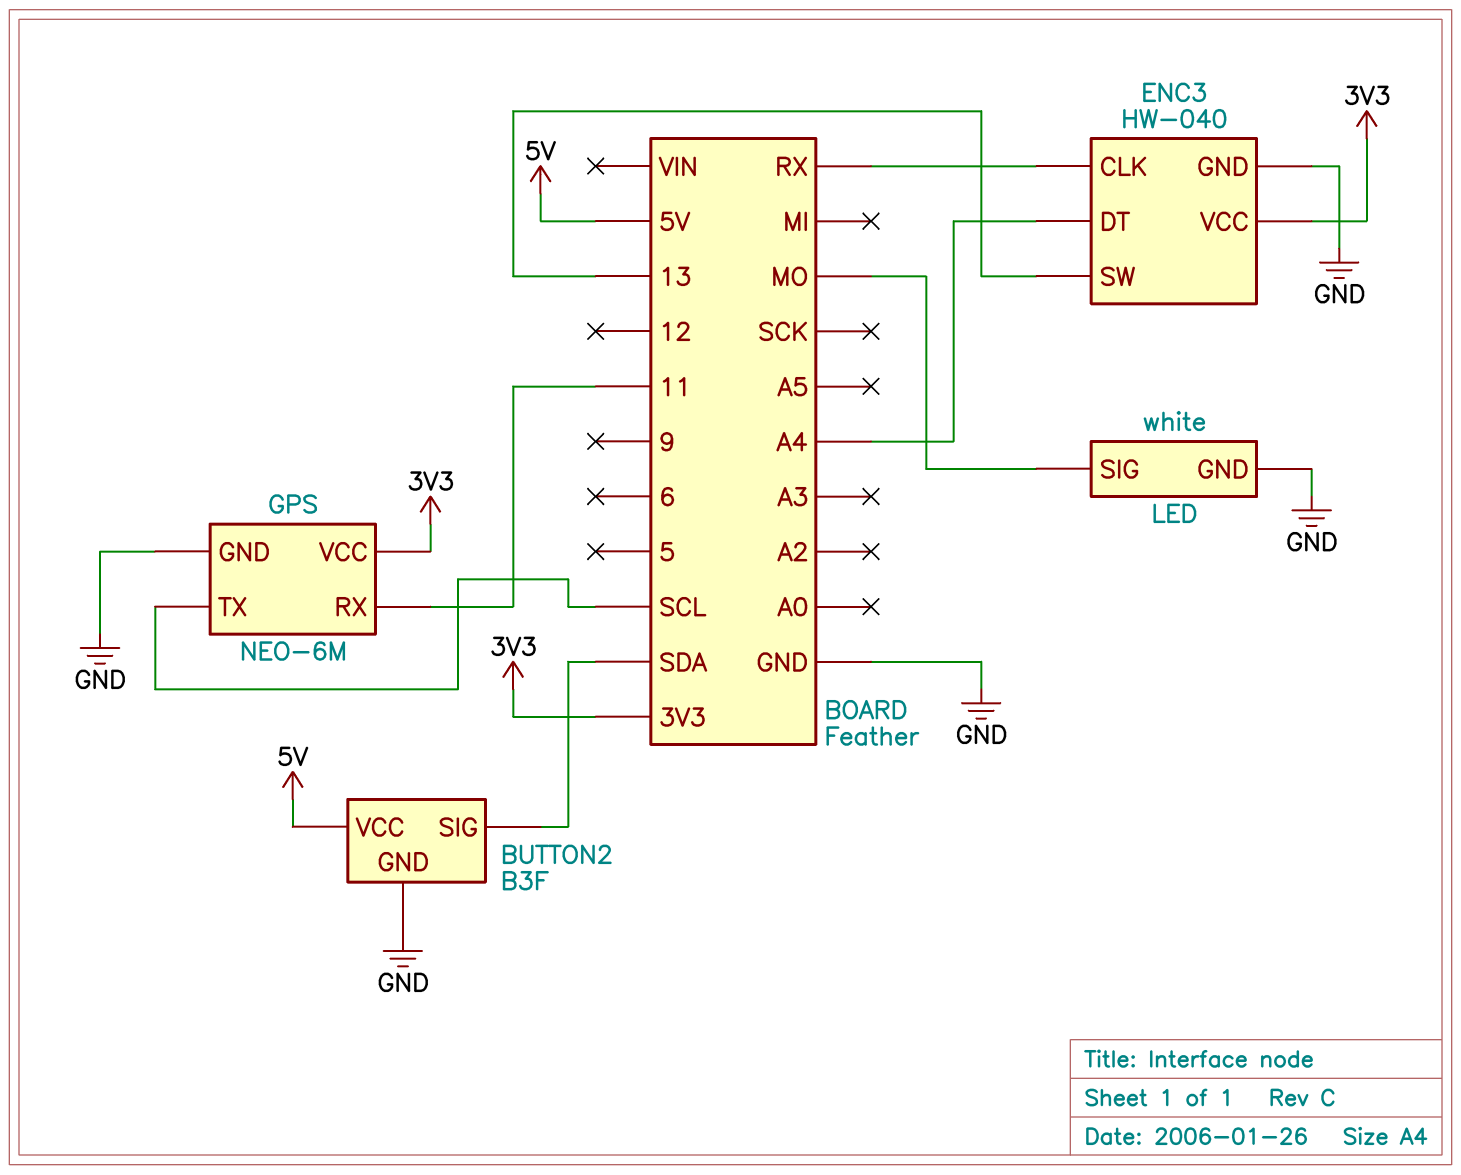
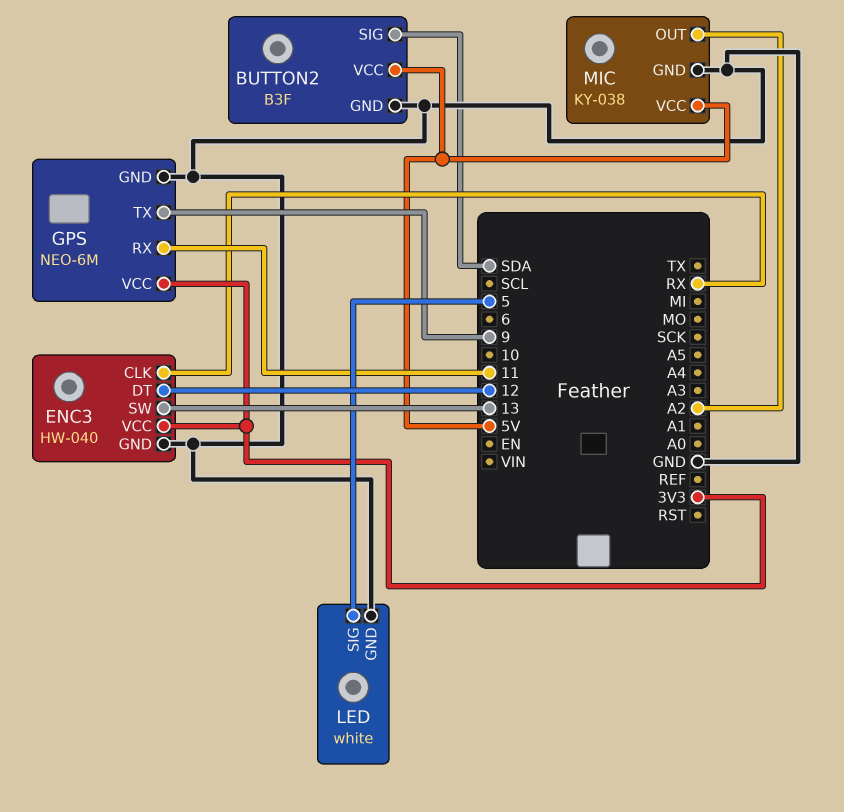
ENC3 pin DT: A4 -> 12
GPS pin TX: SCL -> 9
LED pin SIG: MO -> 5
MIC: none -> KY-038
MIC pin GND: none -> GND
MIC pin OUT: none -> A2
MIC pin VCC: none -> 5V

